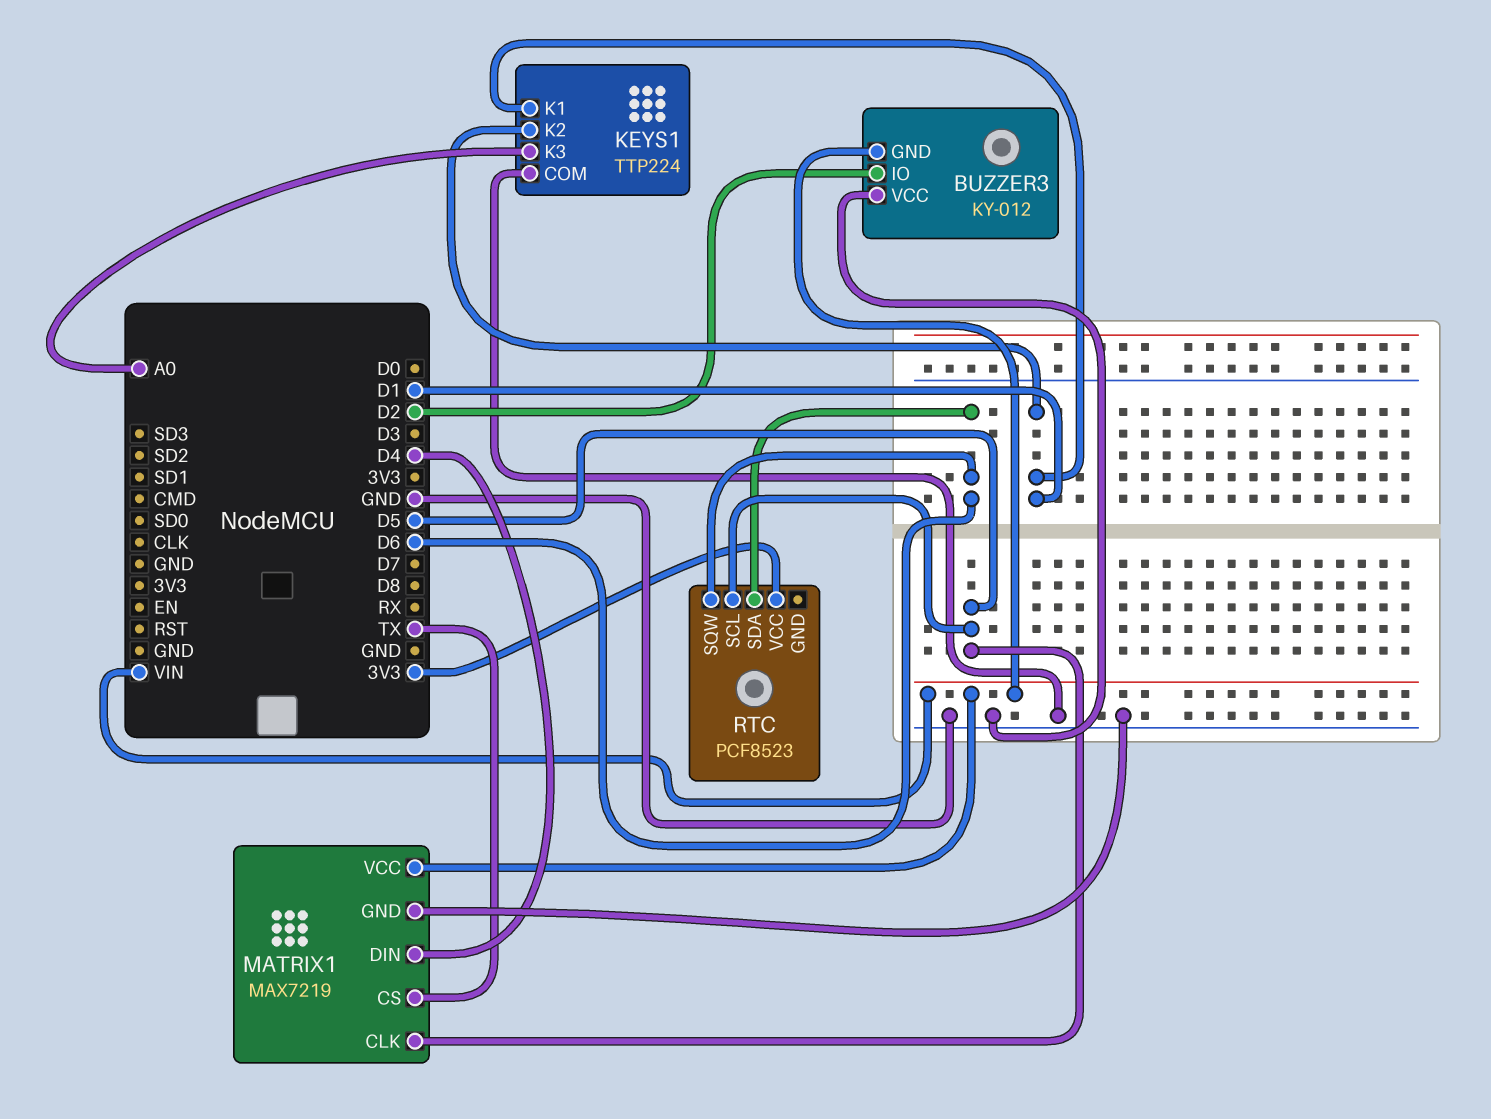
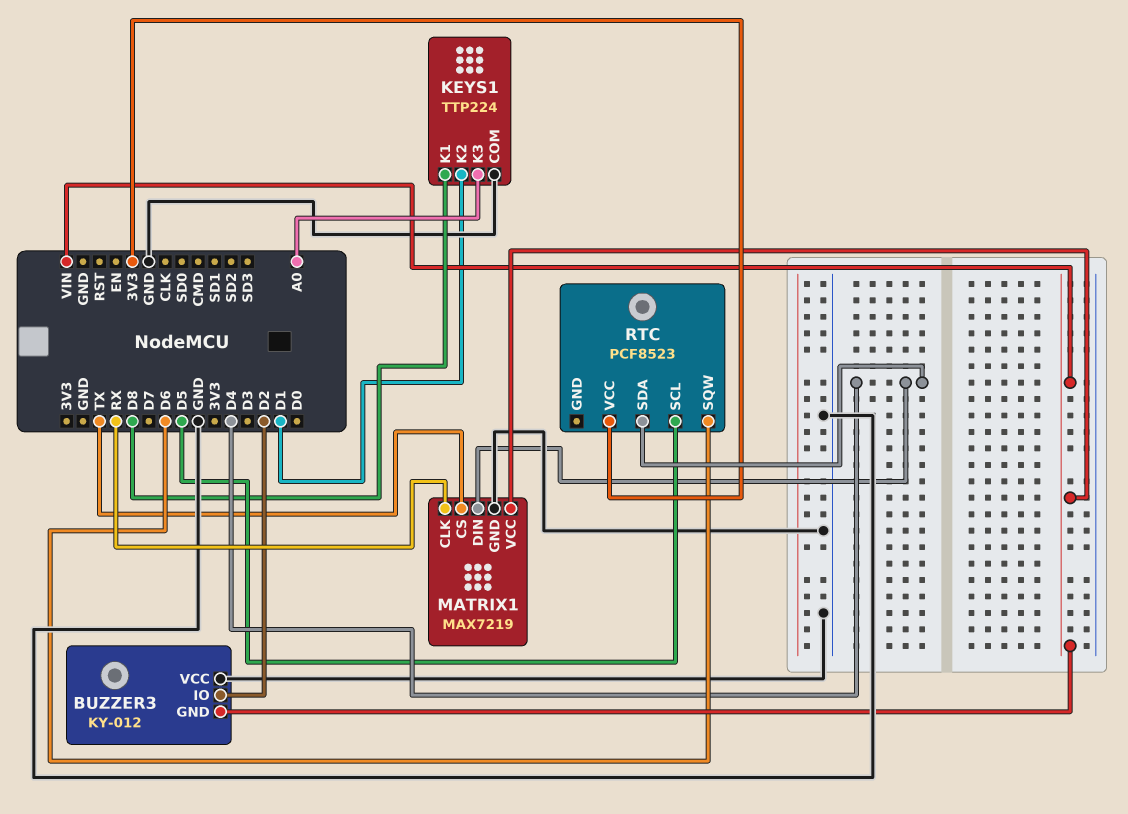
KEYS1 pin K1: D1 -> D8
MATRIX1 pin CLK: D5 -> RX
RTC pin SDA: D6 -> D4

